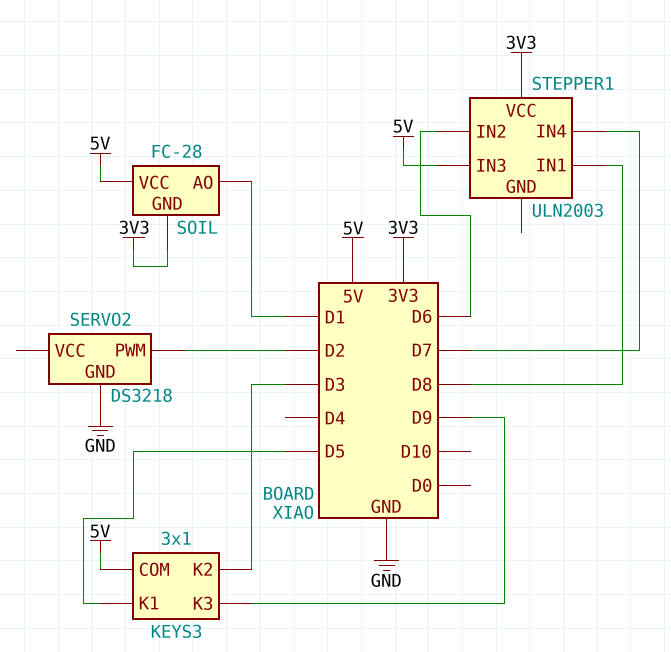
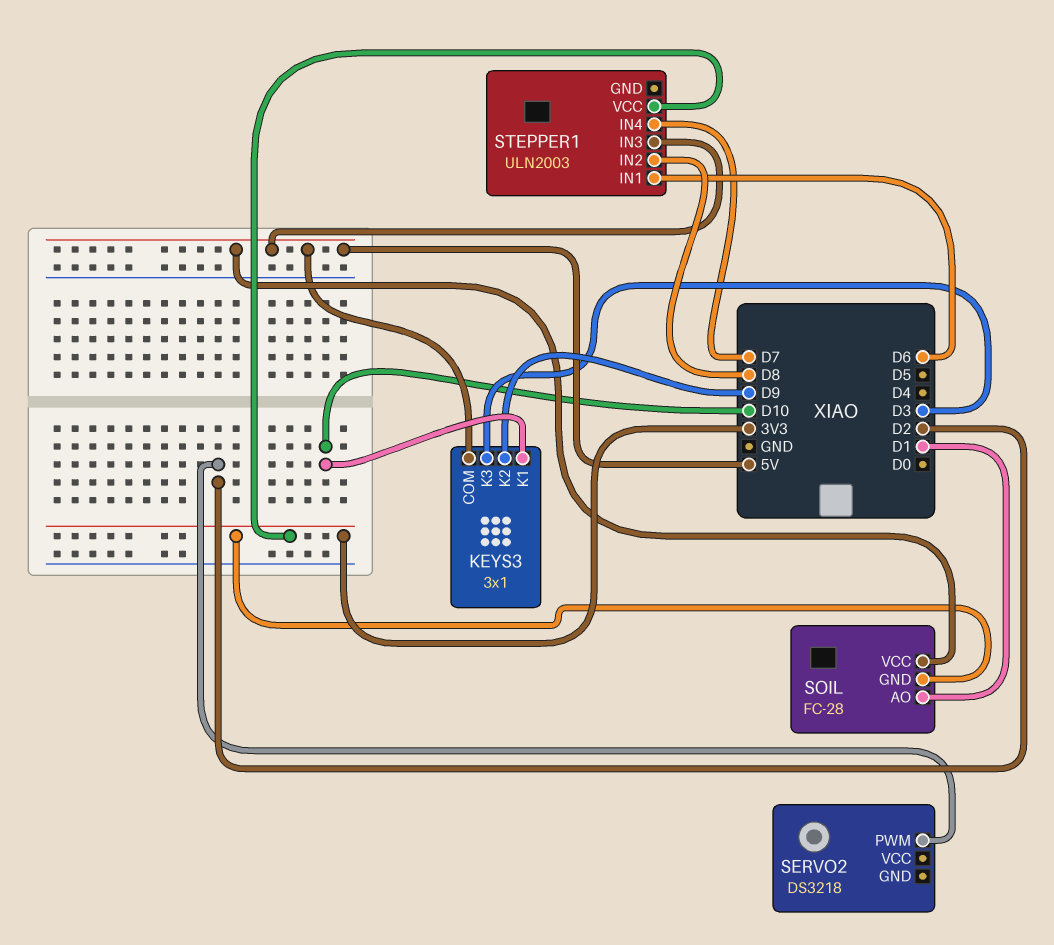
KEYS3 pin K1: D5 -> D10
KEYS3 pin K2: D3 -> D9
KEYS3 pin K3: D9 -> D3
SERVO2 pin GND: GND -> none
STEPPER1 pin IN1: D8 -> D6
STEPPER1 pin IN2: D6 -> D8

